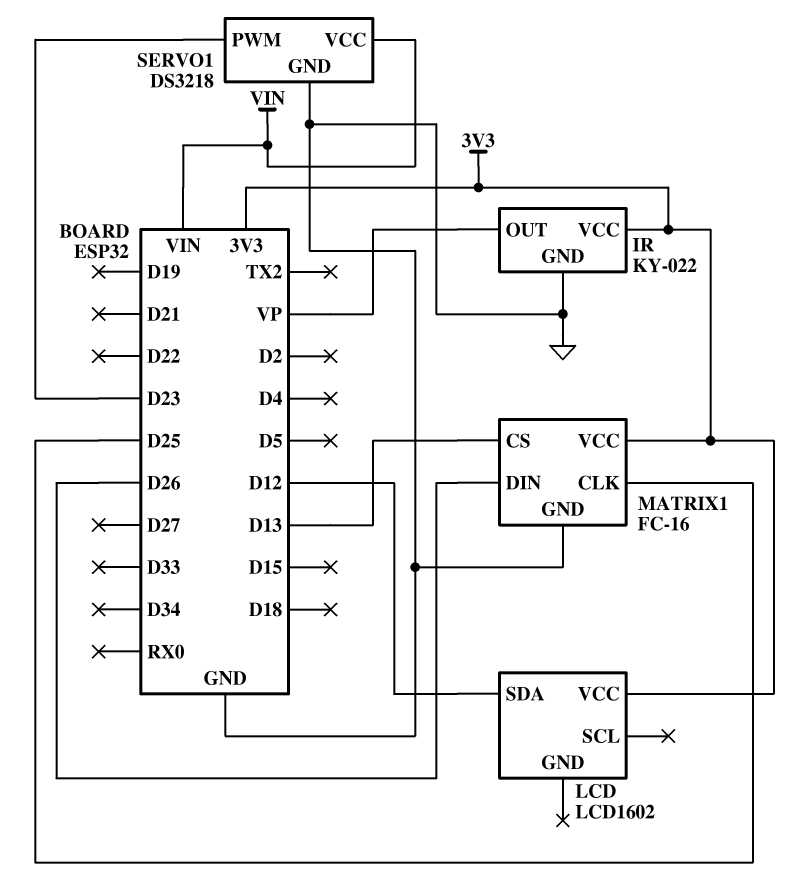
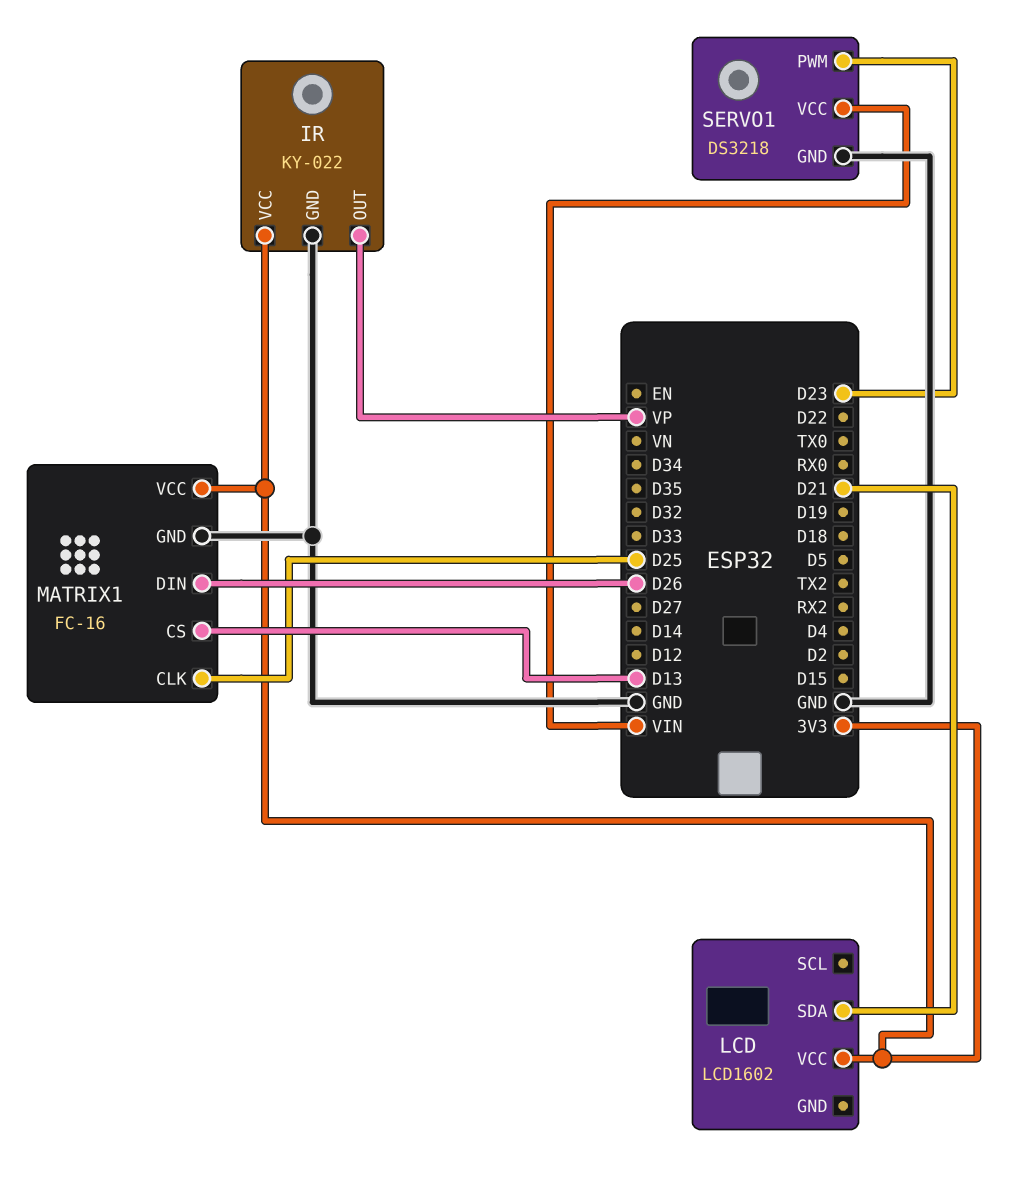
LCD pin SDA: D12 -> D21

